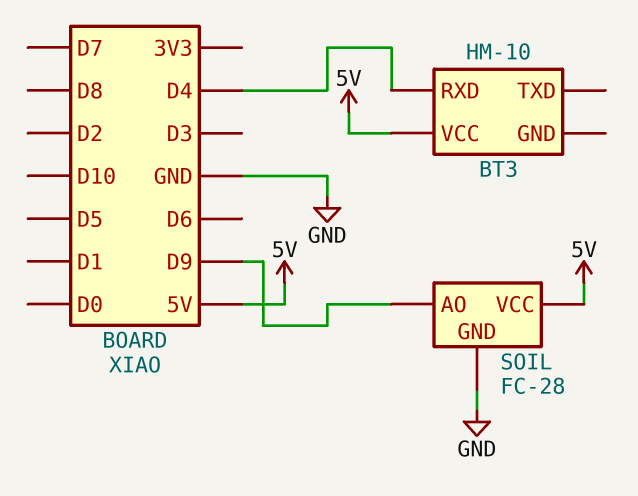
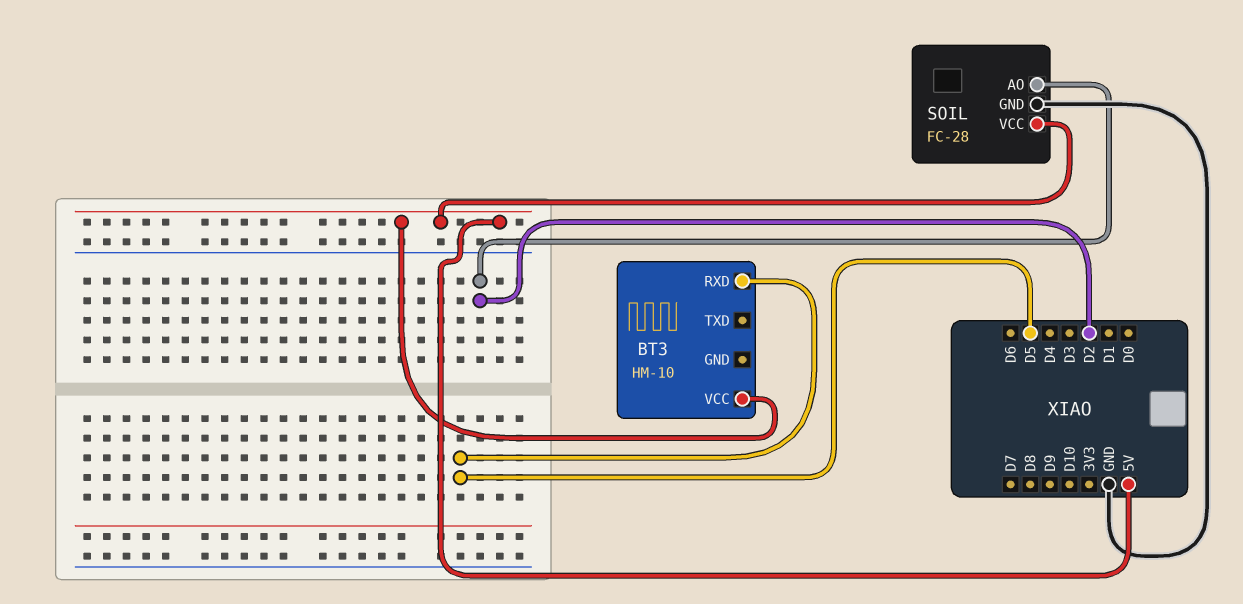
BT3 pin RXD: D4 -> D5
SOIL pin AO: D9 -> D2

